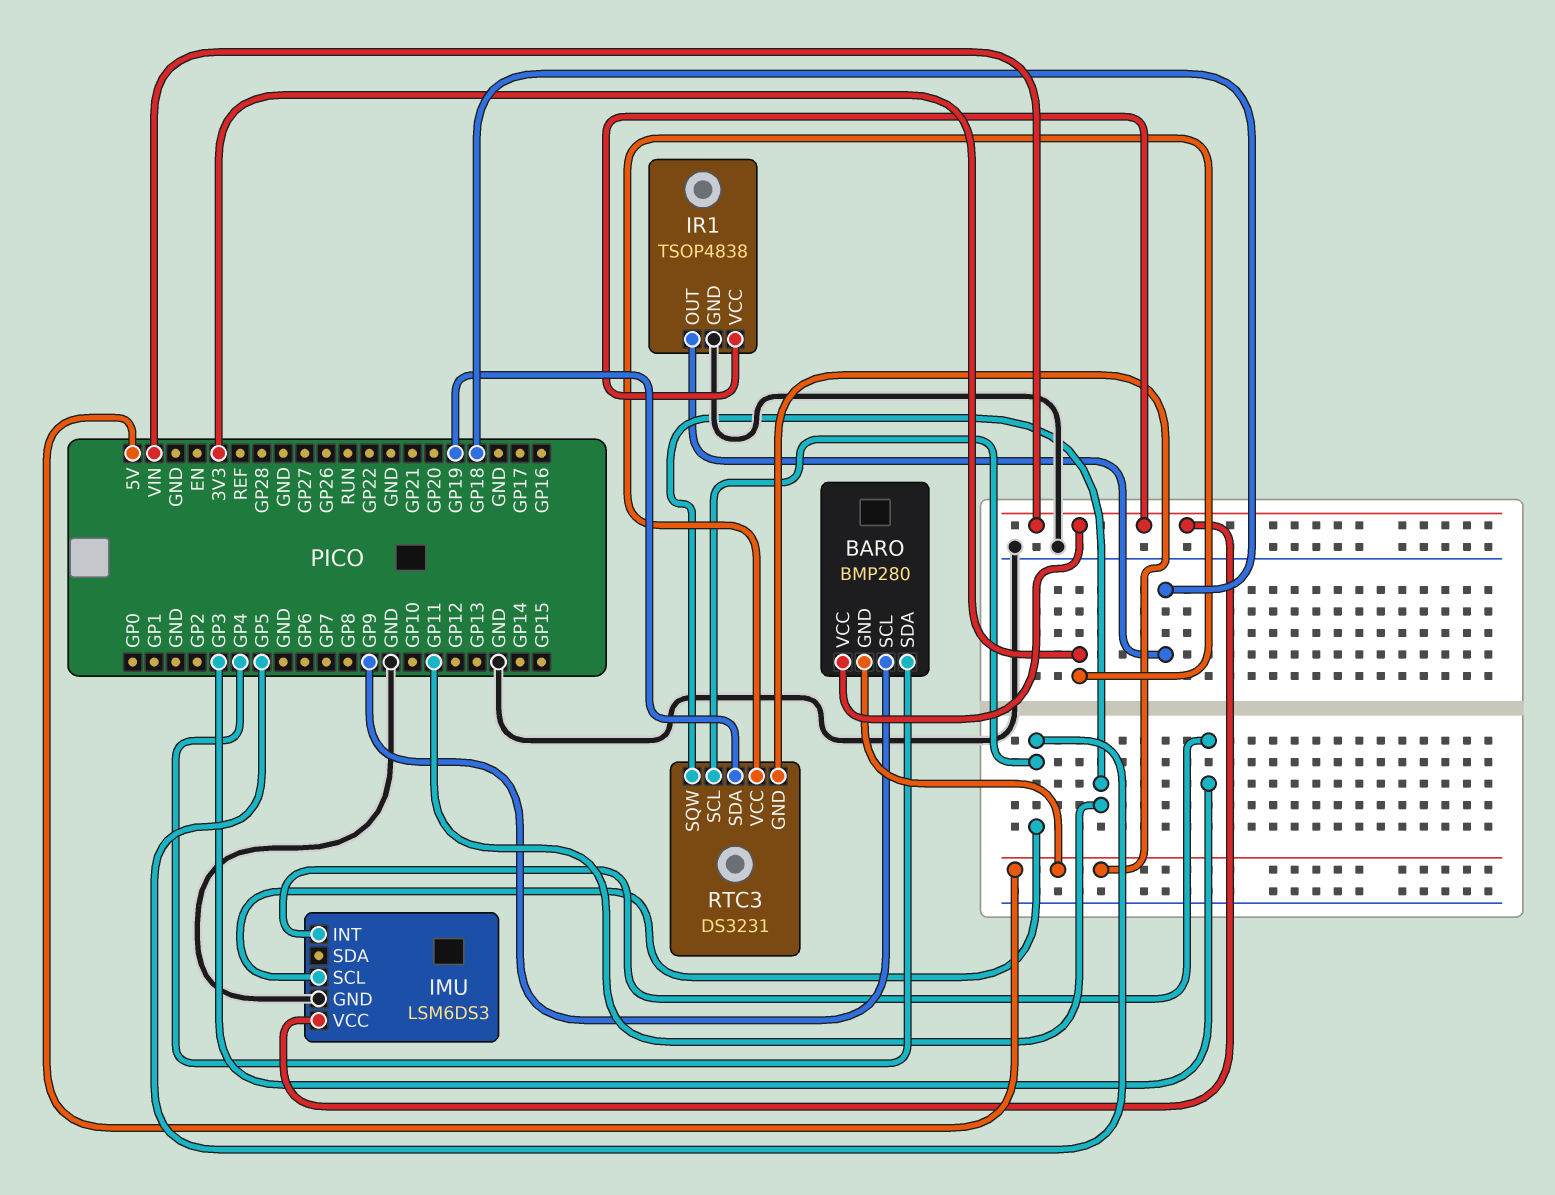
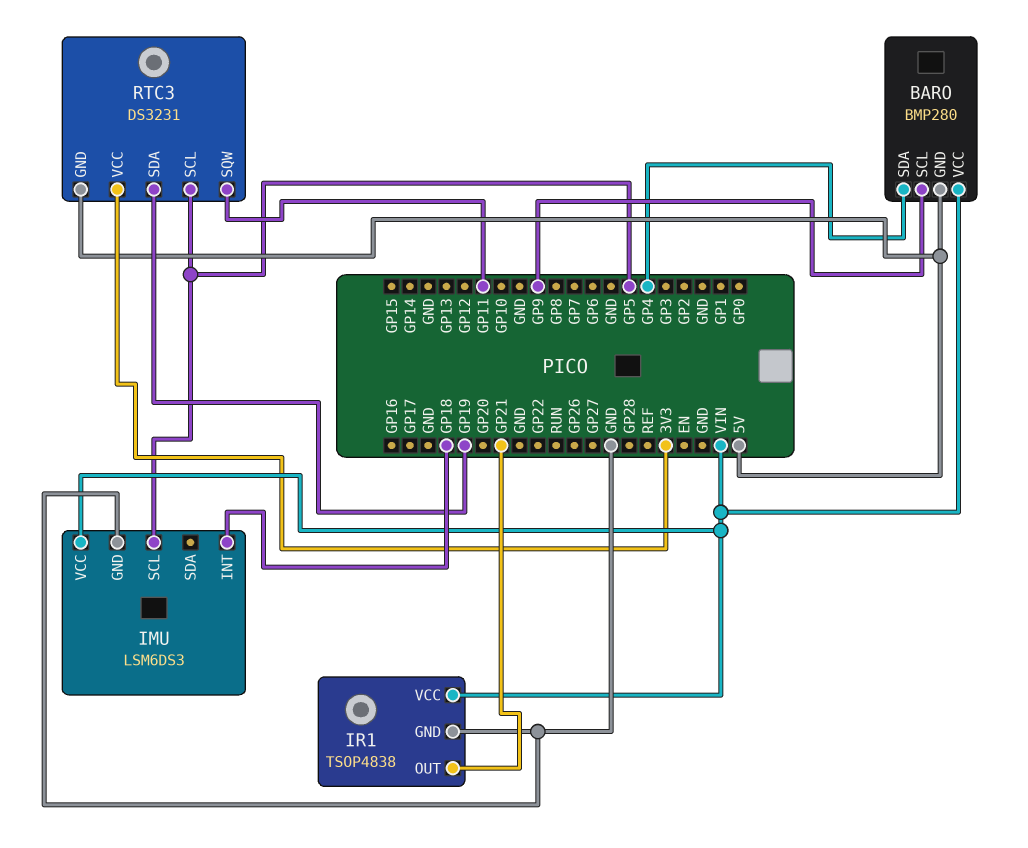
IMU pin INT: GP3 -> GP18
IR1 pin OUT: GP18 -> GP21

